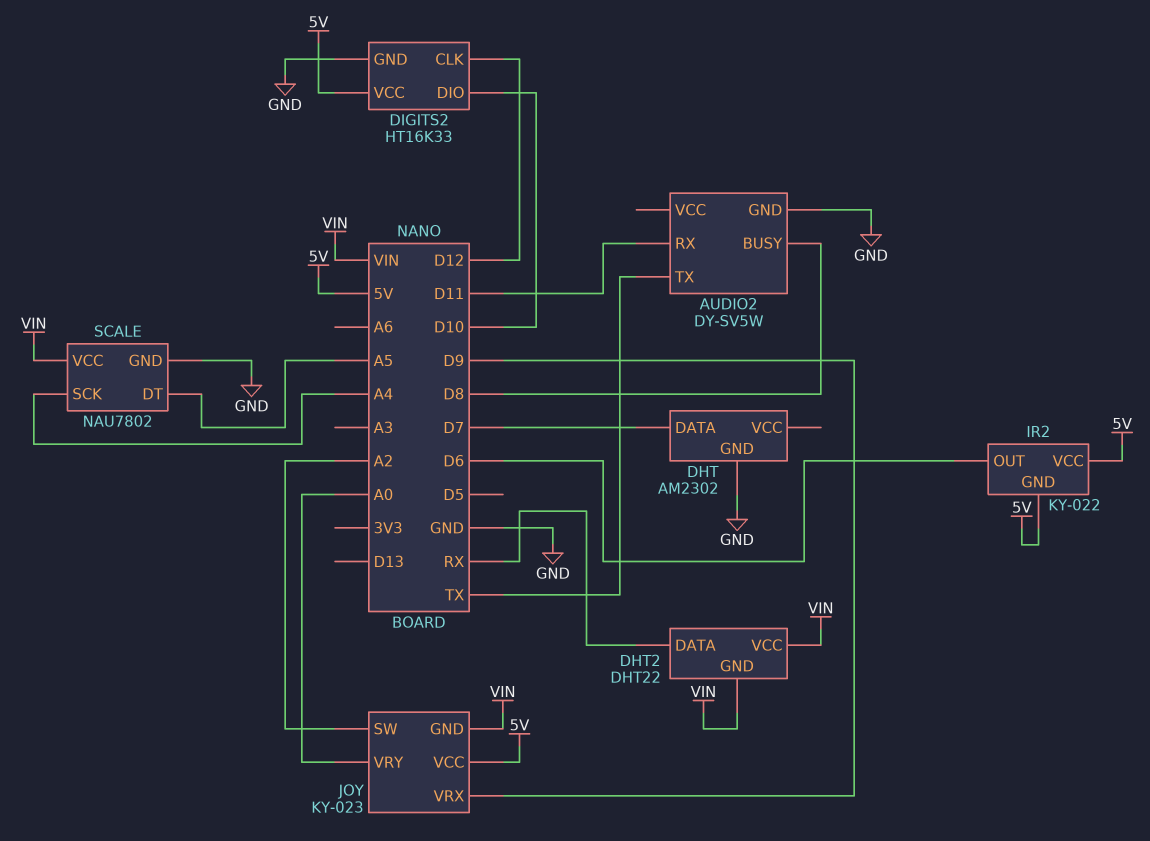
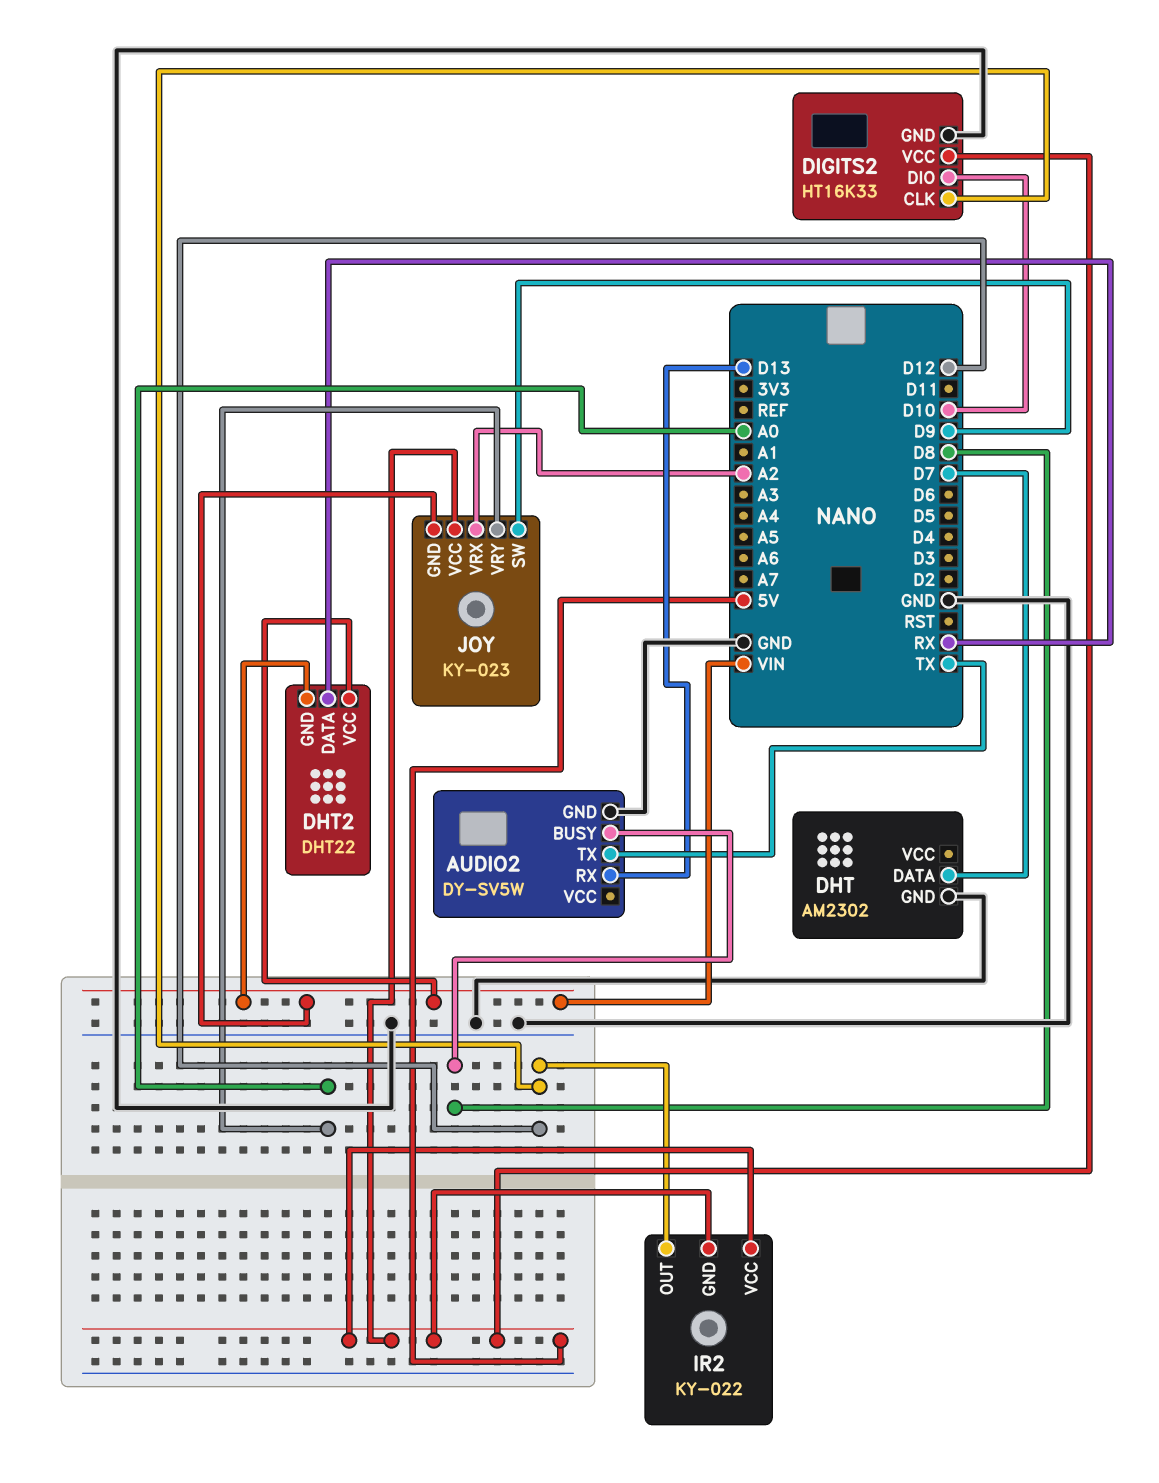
AUDIO2 pin RX: D11 -> D13
IR2 pin OUT: D6 -> D12
JOY pin SW: A2 -> D9
JOY pin VRX: D9 -> A2
SCALE: NAU7802 -> none
SCALE pin DT: A5 -> none
SCALE pin GND: GND -> none
SCALE pin SCK: A4 -> none
SCALE pin VCC: VIN -> none

